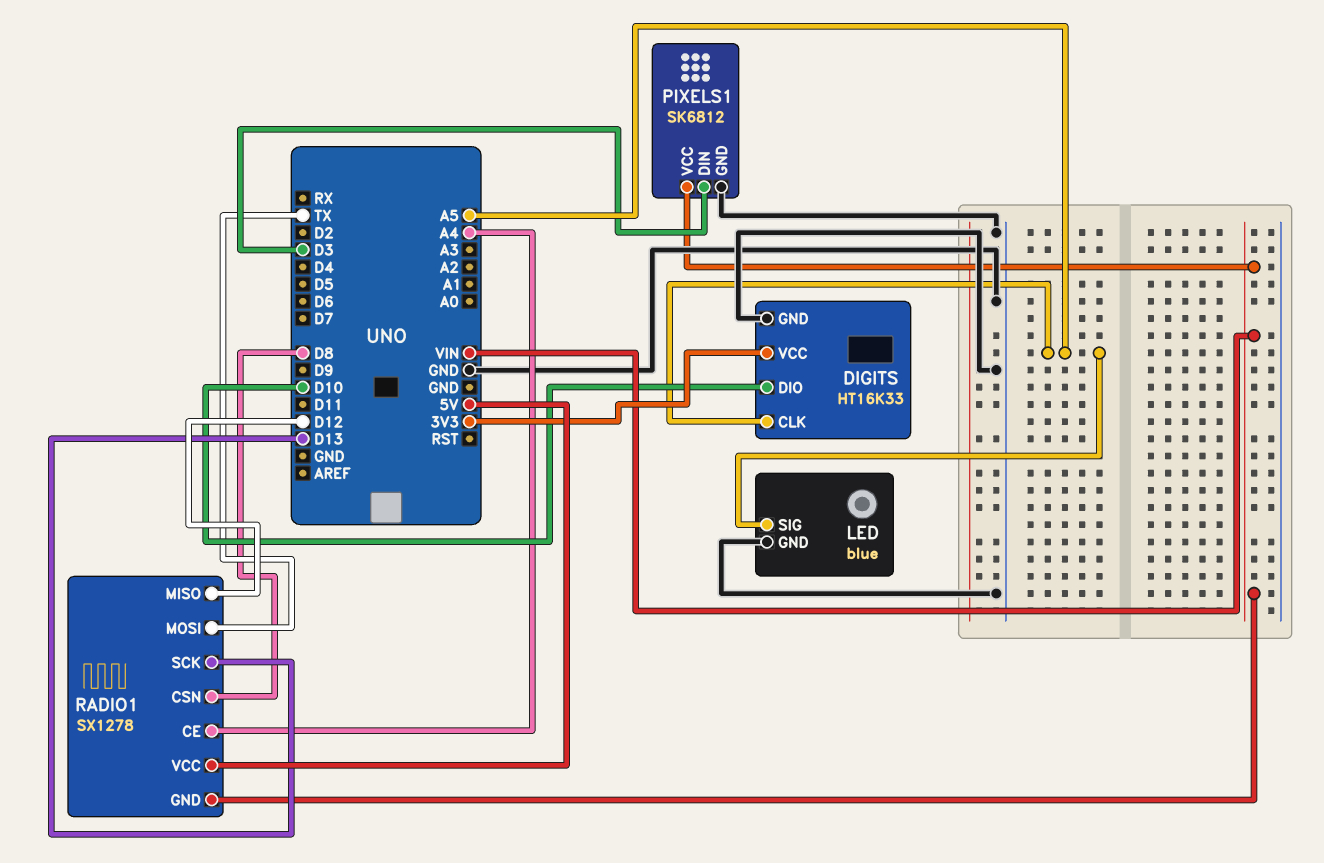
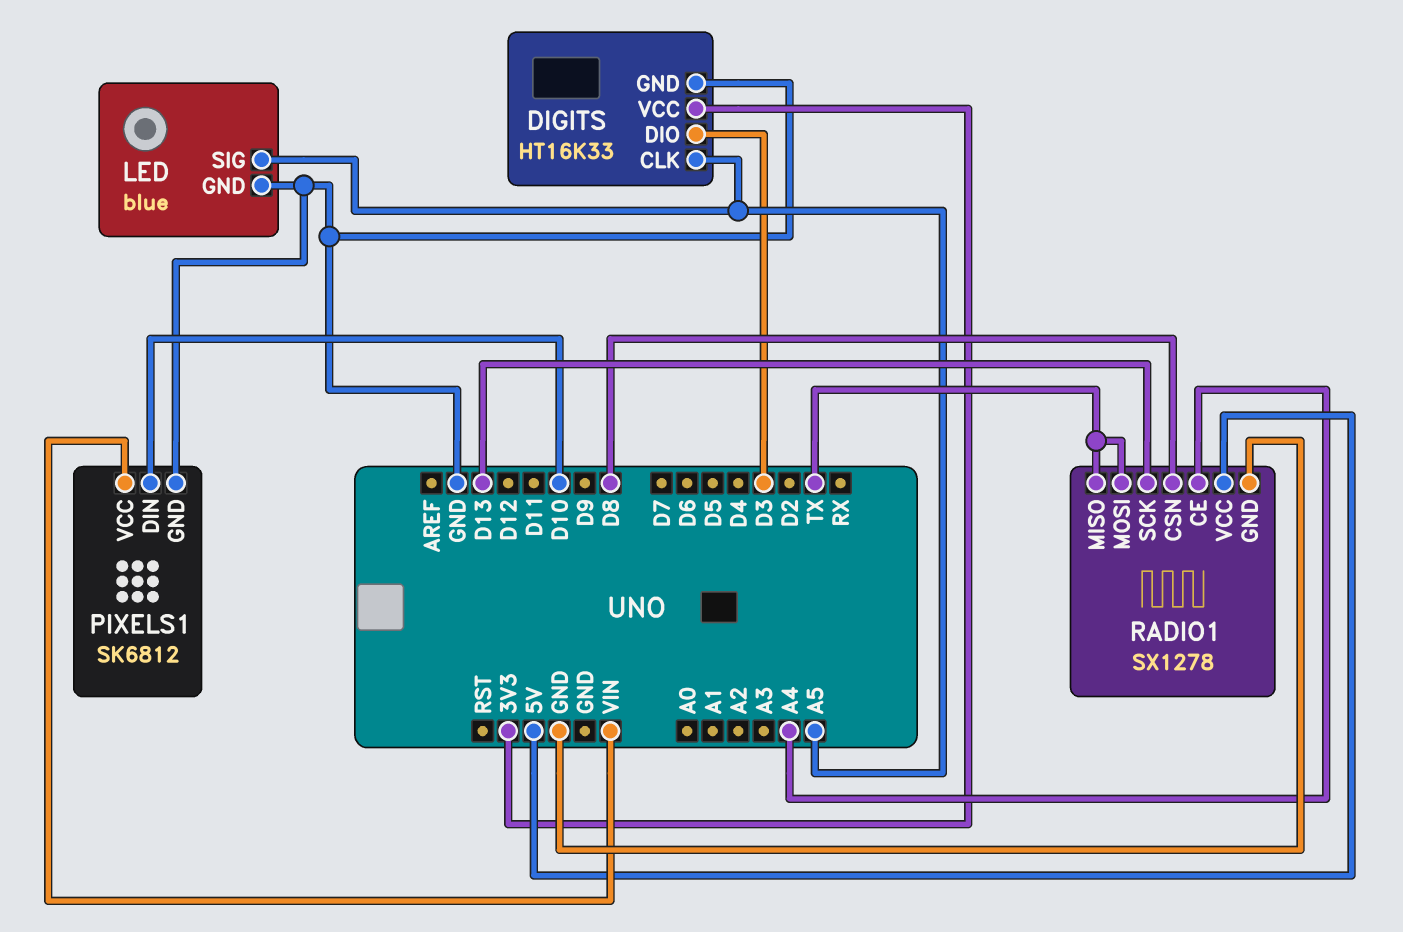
DIGITS pin DIO: D10 -> D3
PIXELS1 pin DIN: D3 -> D10
RADIO1 pin GND: VIN -> GND
RADIO1 pin MISO: D12 -> TX

